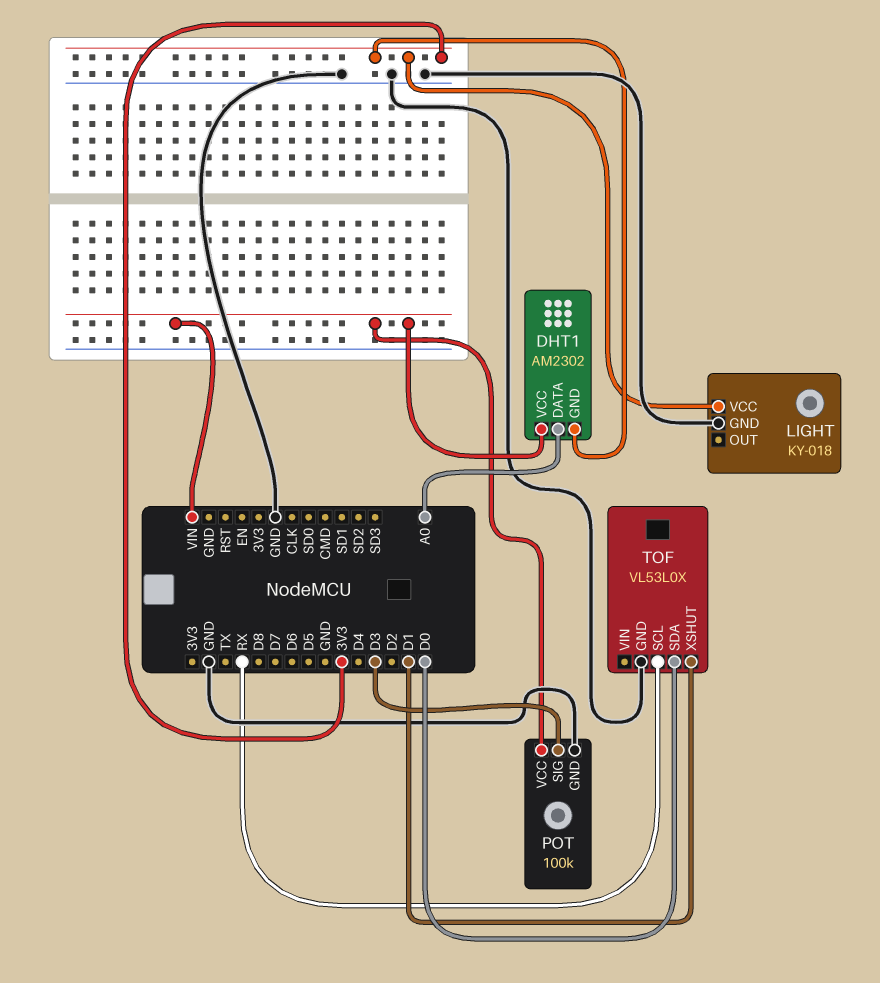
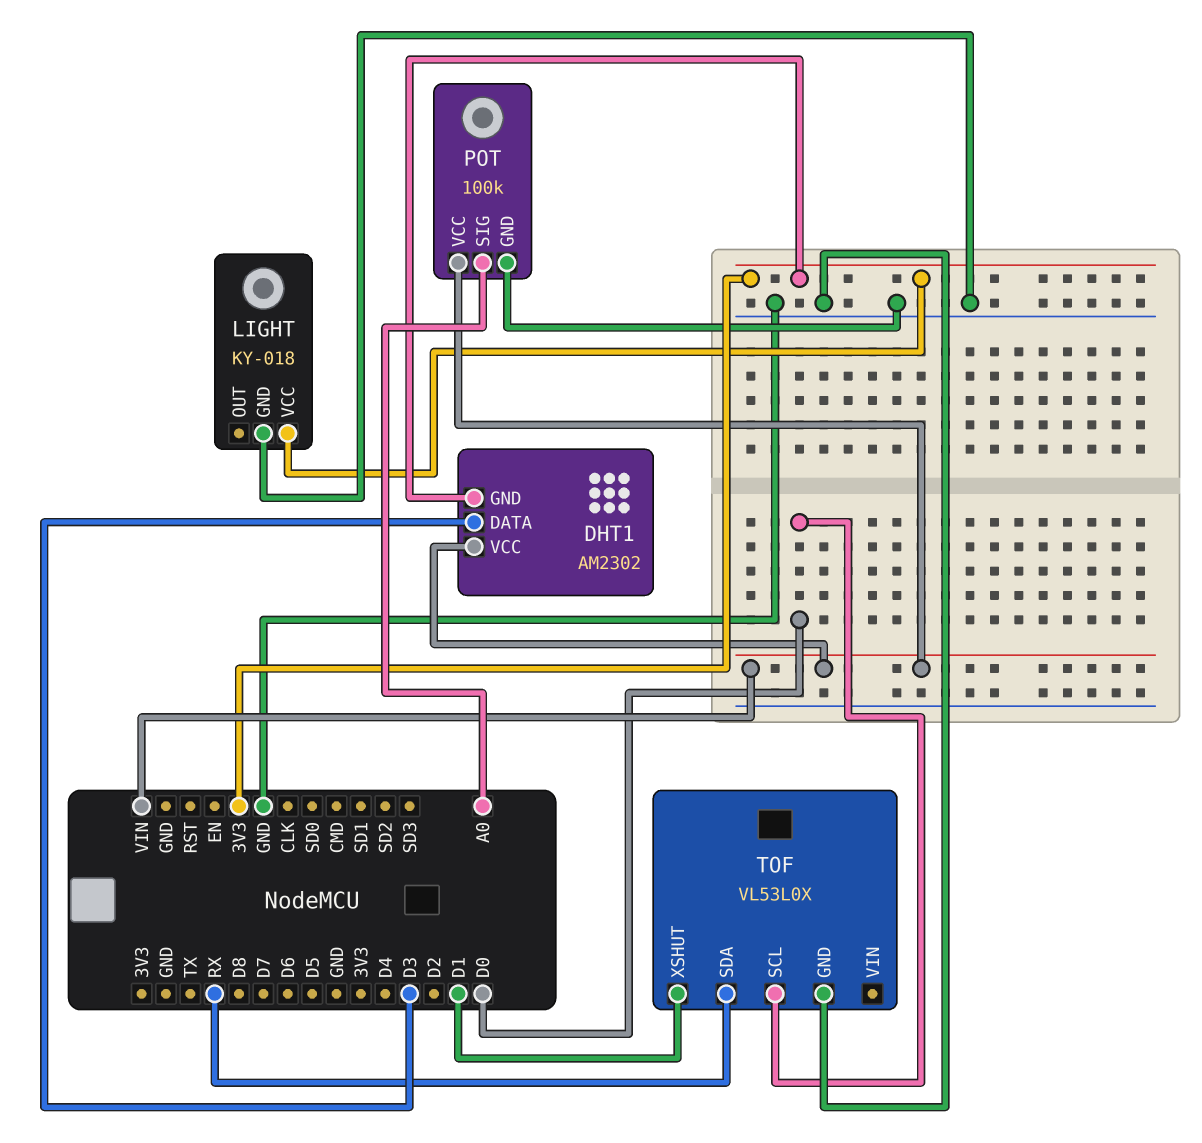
DHT1 pin DATA: A0 -> D3
POT pin SIG: D3 -> A0
TOF pin SCL: RX -> D0
TOF pin SDA: D0 -> RX

